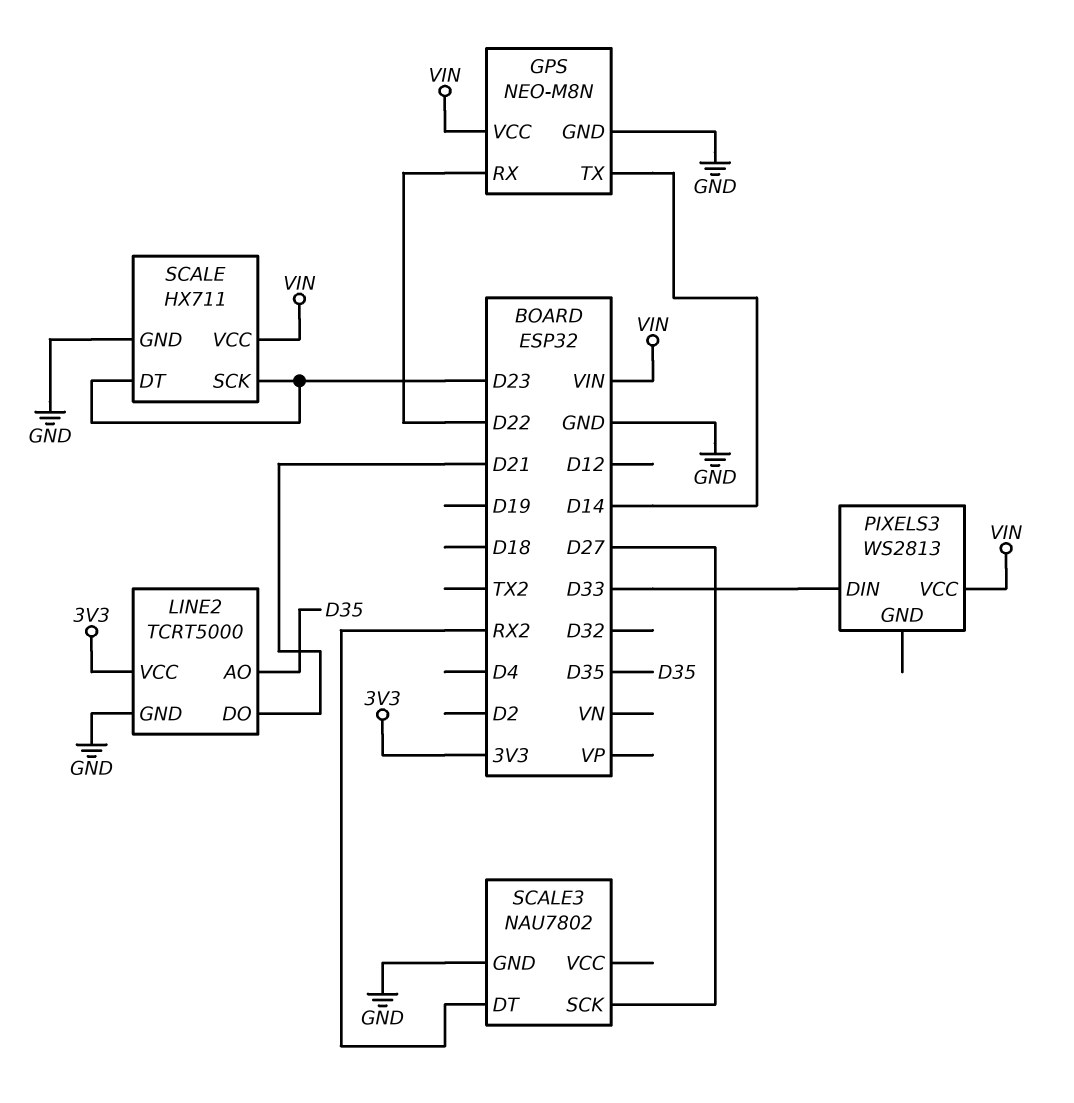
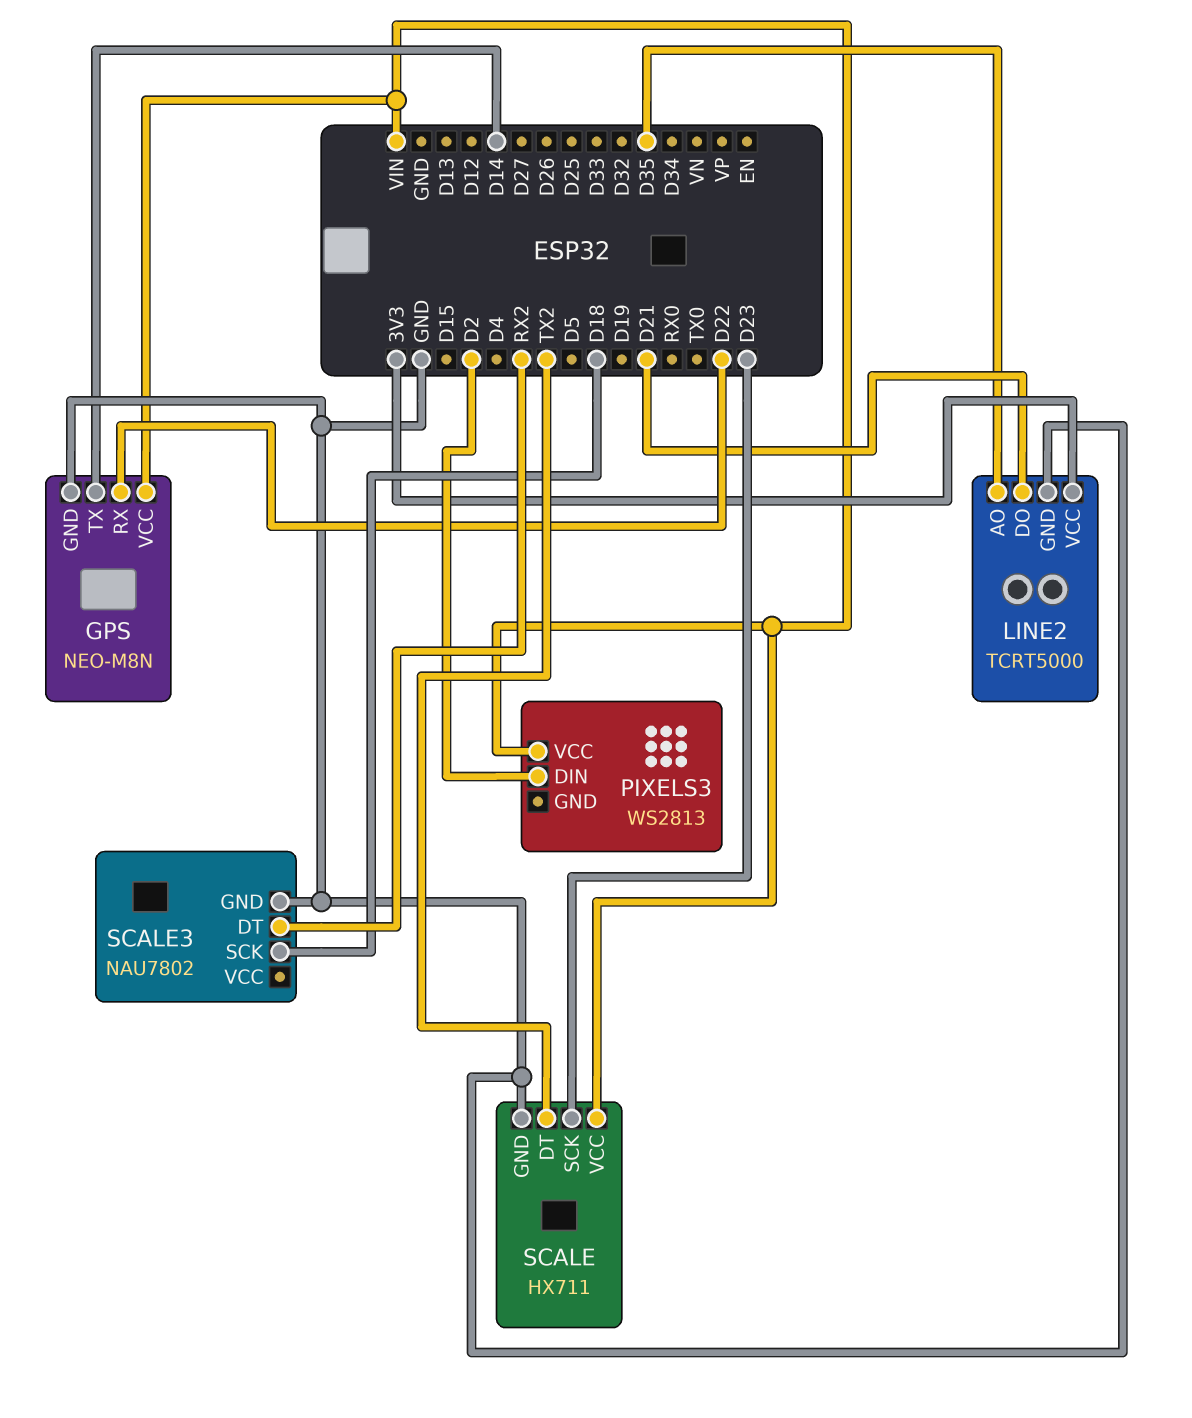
PIXELS3 pin DIN: D33 -> D2
SCALE pin DT: D23 -> TX2
SCALE3 pin SCK: D27 -> D18

